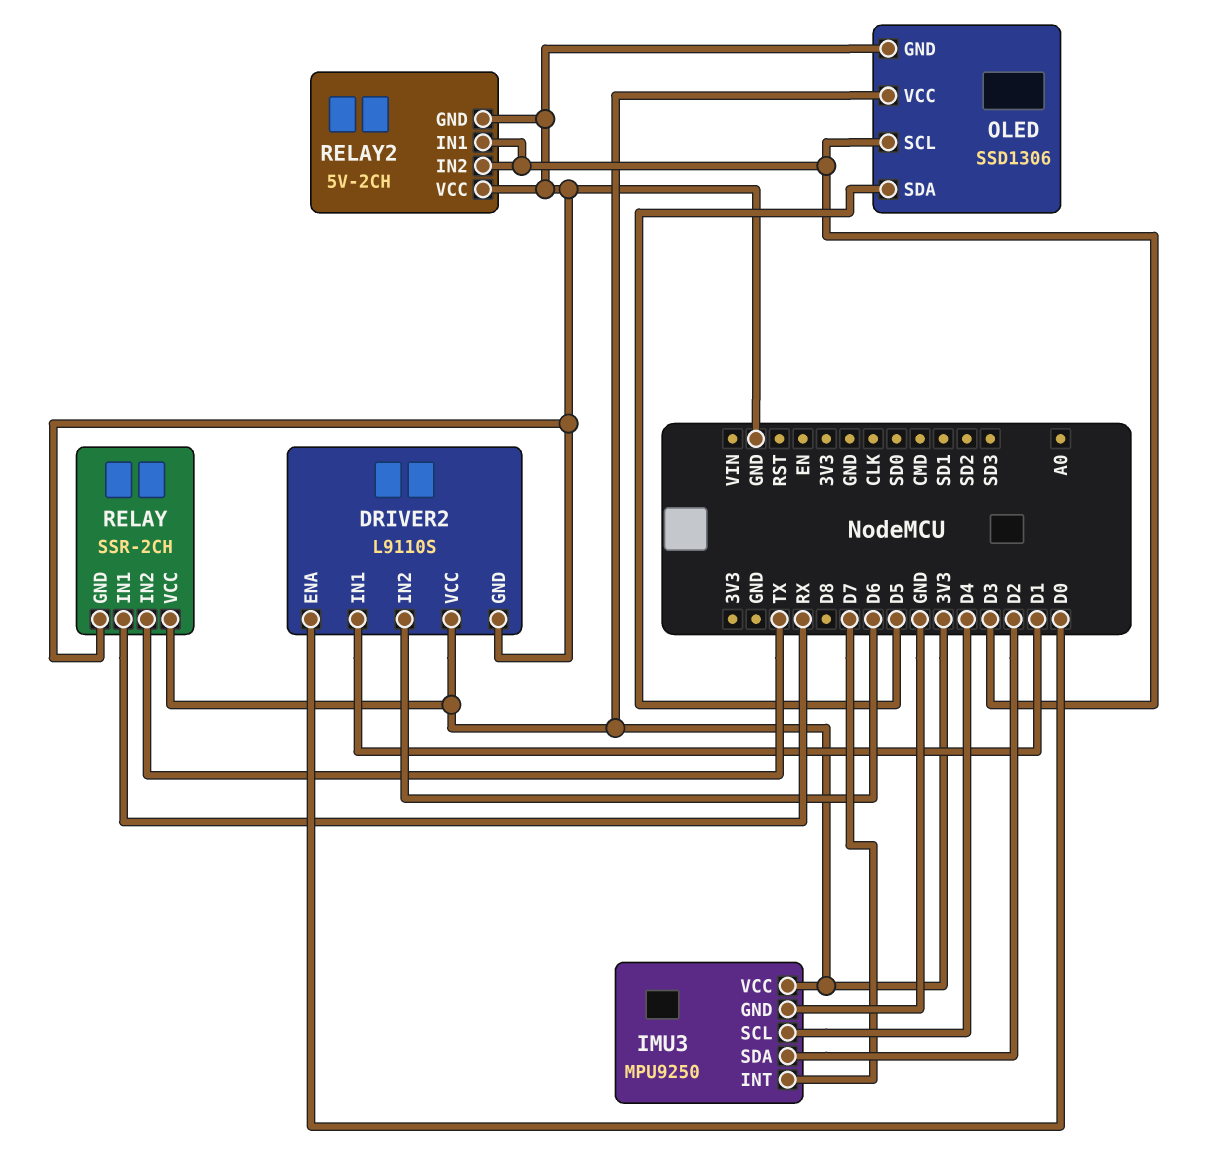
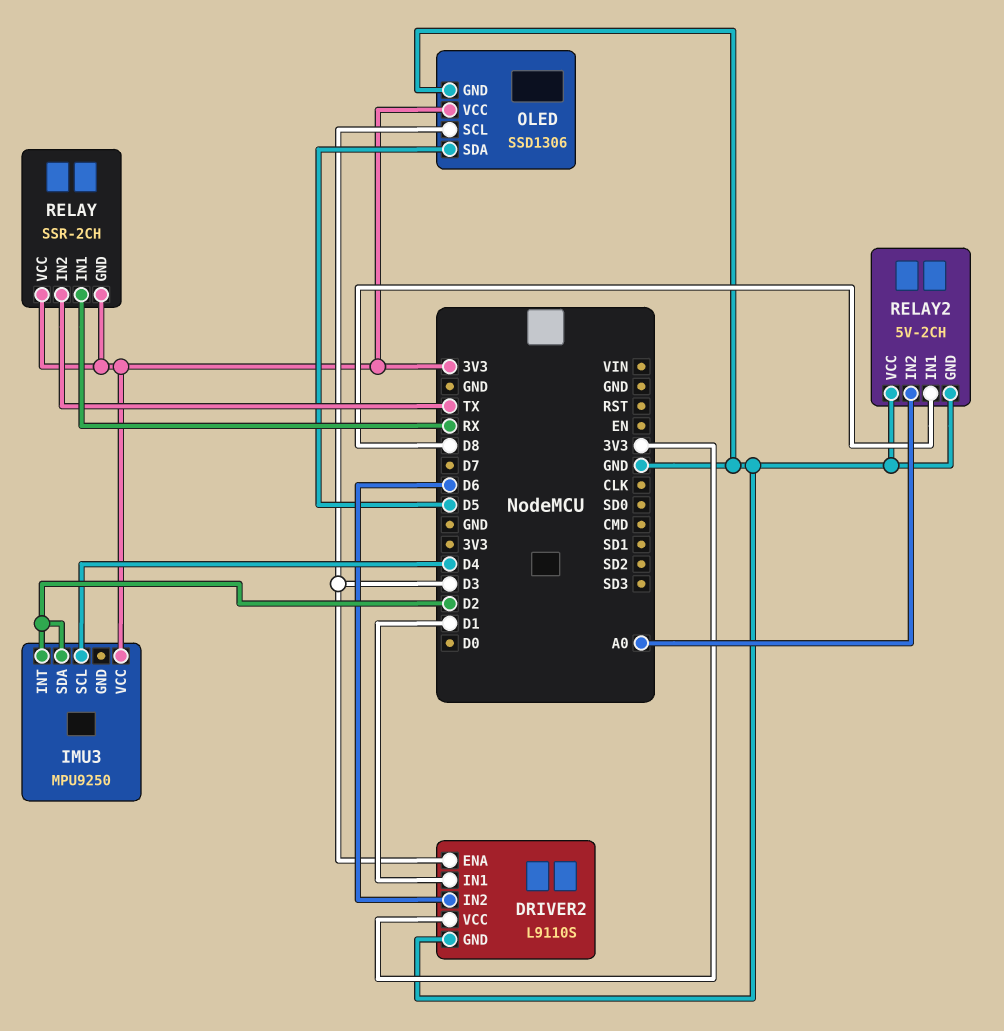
DRIVER2 pin ENA: D0 -> D3
IMU3 pin GND: GND -> none
IMU3 pin INT: D7 -> D2
RELAY pin GND: GND -> 3V3
RELAY2 pin IN1: D3 -> D8
RELAY2 pin IN2: D3 -> A0

